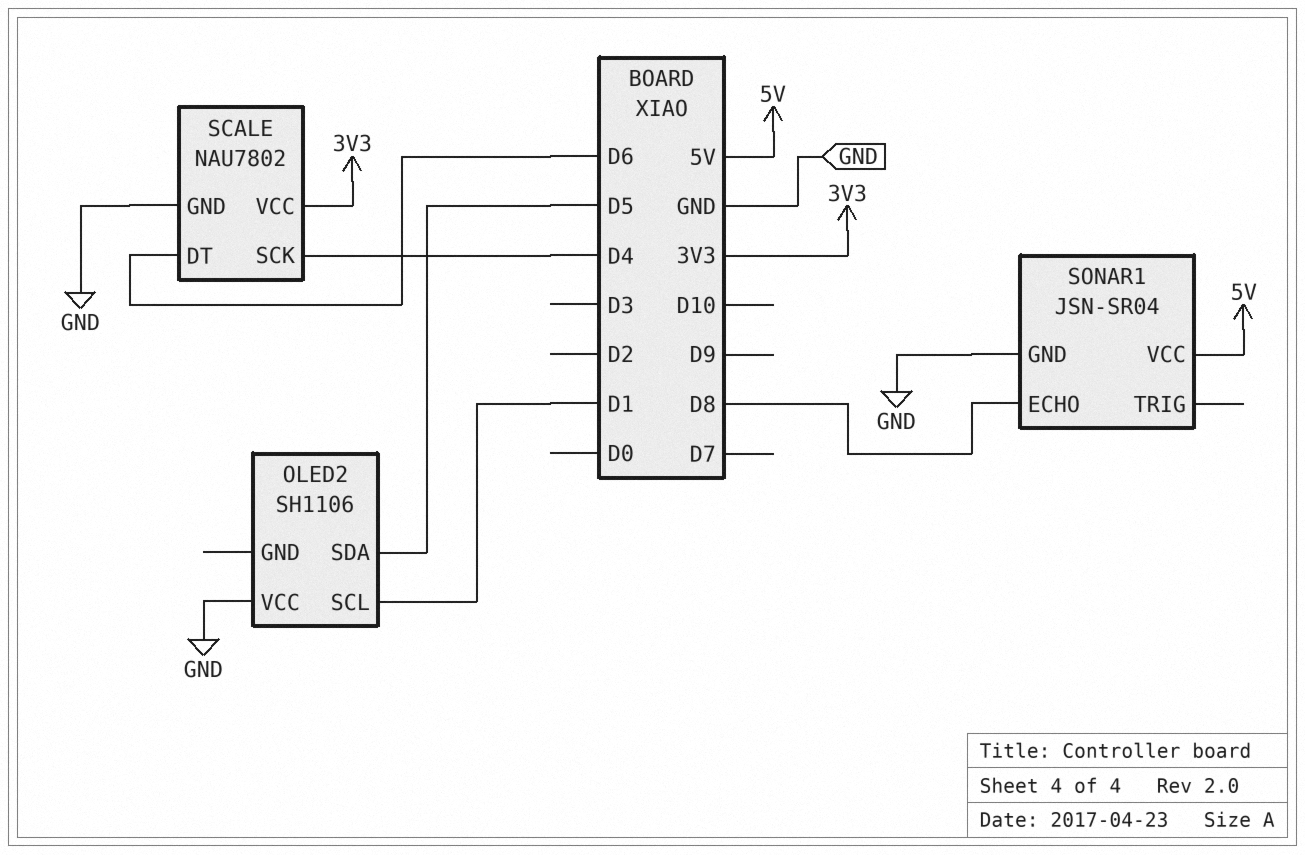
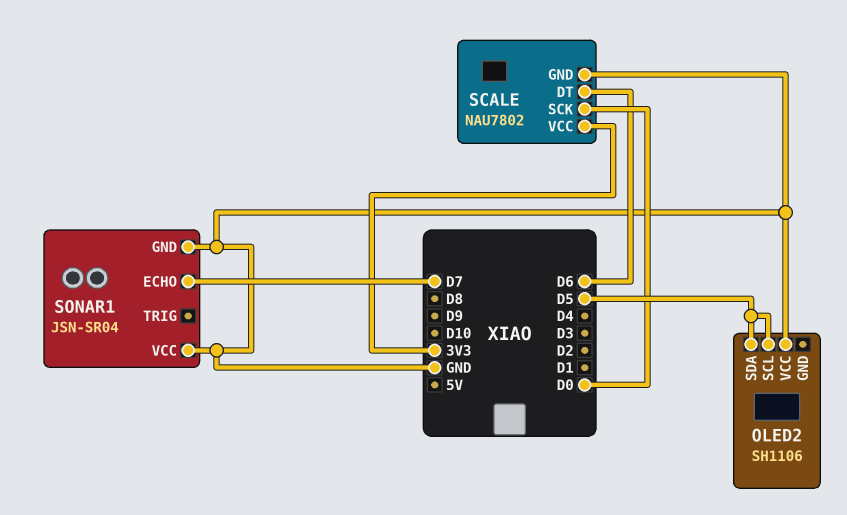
OLED2 pin SCL: D1 -> D5
SCALE pin SCK: D4 -> D0
SONAR1 pin ECHO: D8 -> D7
SONAR1 pin VCC: 5V -> GND

